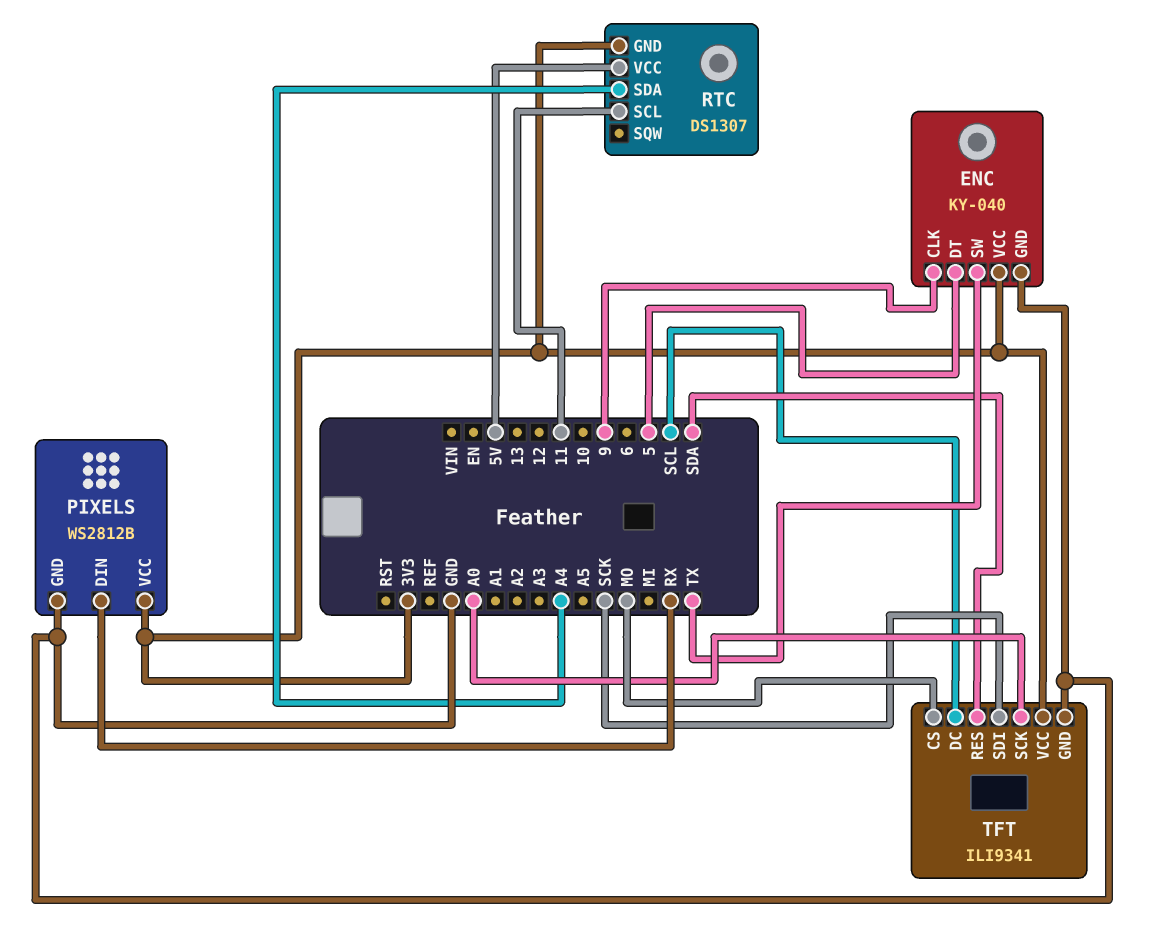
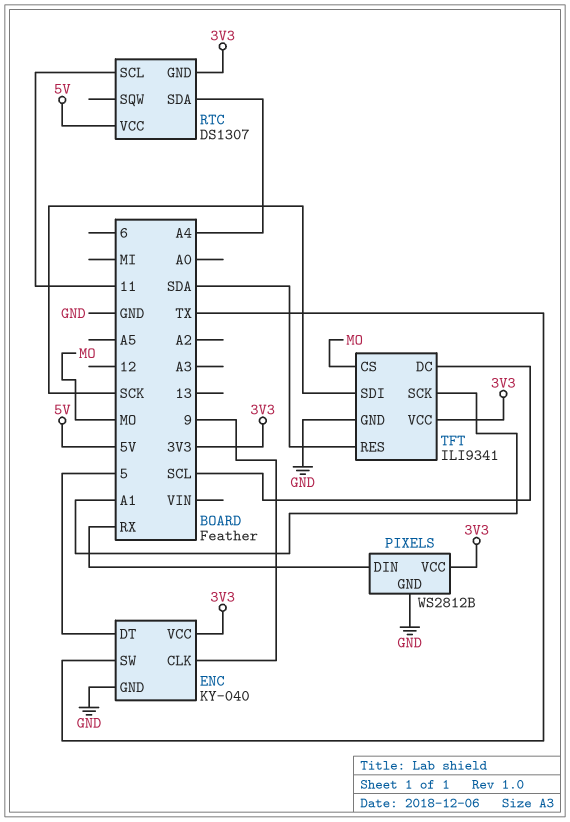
TFT pin SCK: A0 -> A1

